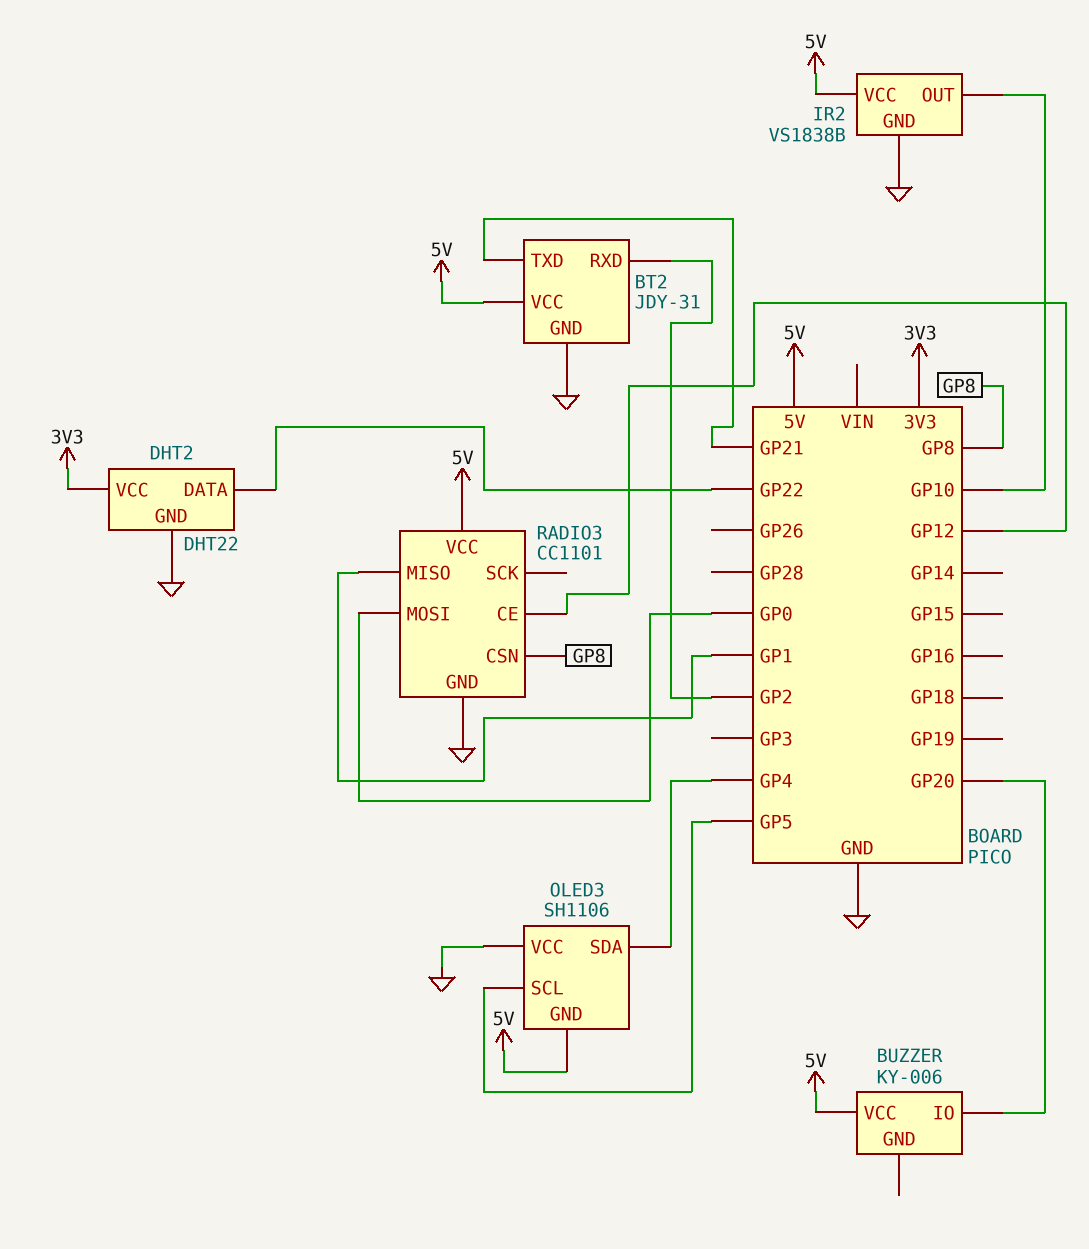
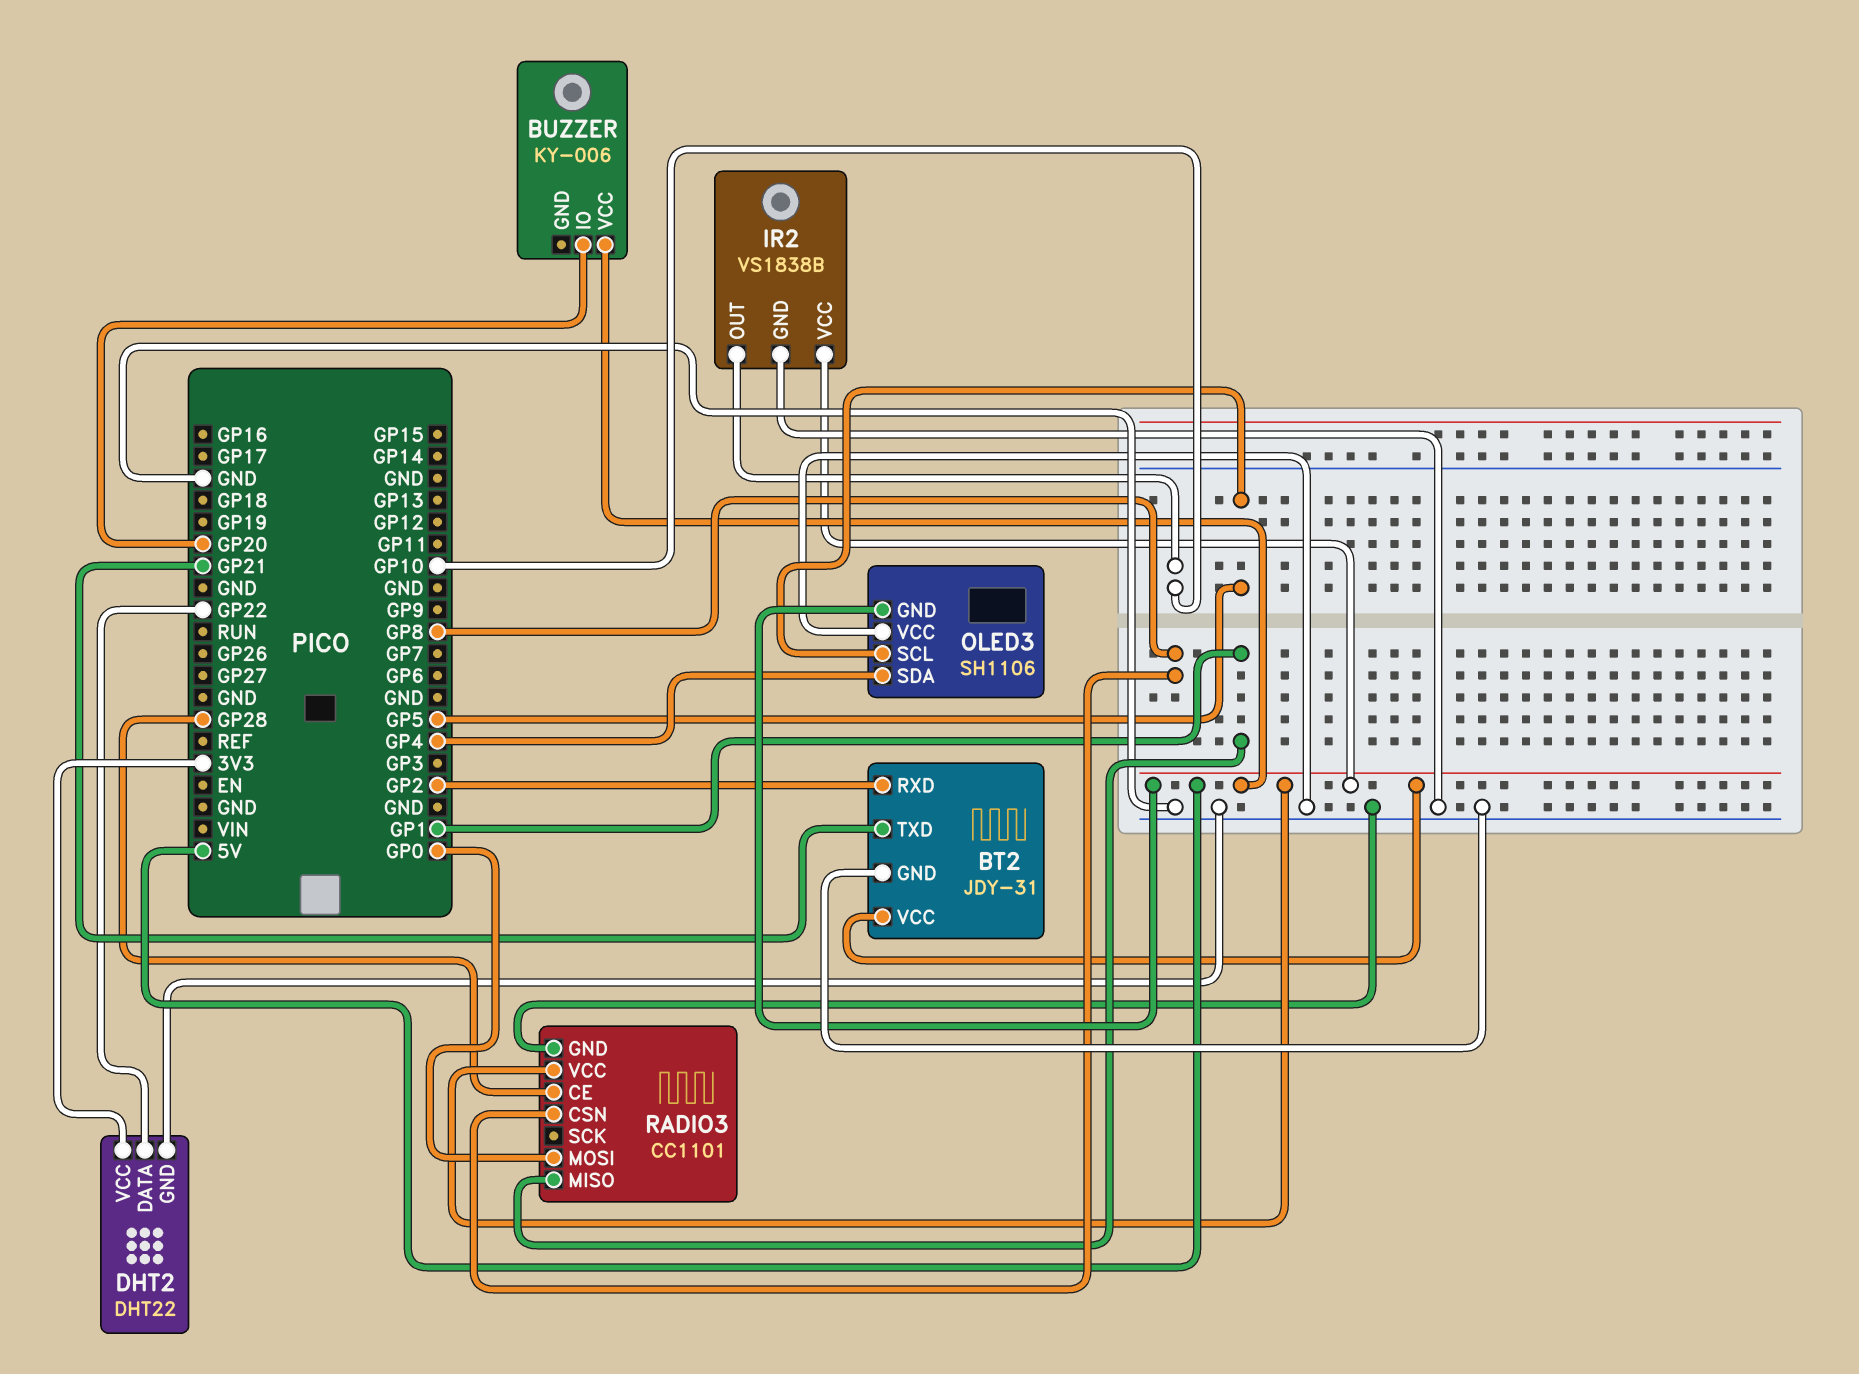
RADIO3 pin CE: GP12 -> GP28

